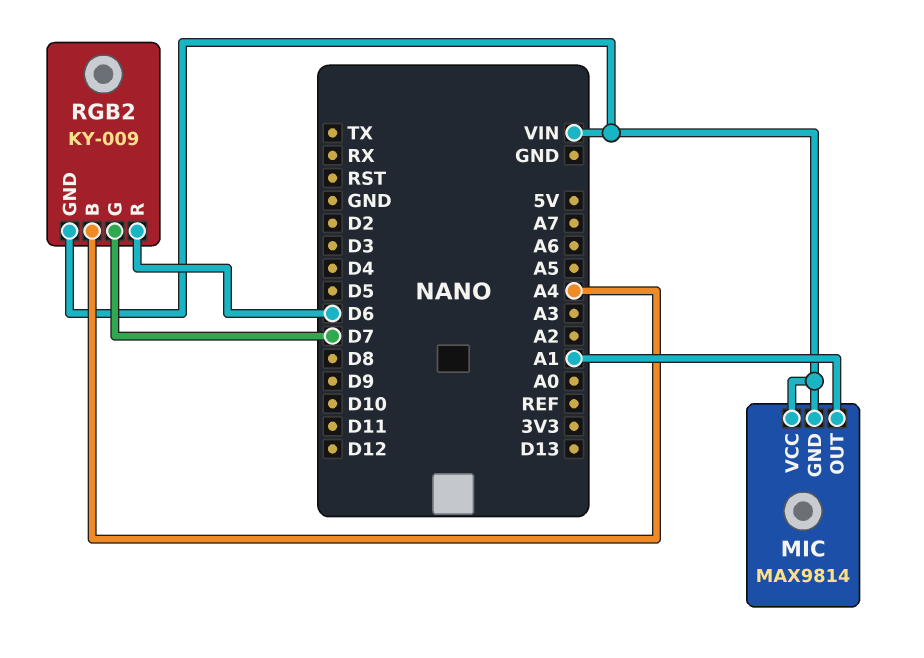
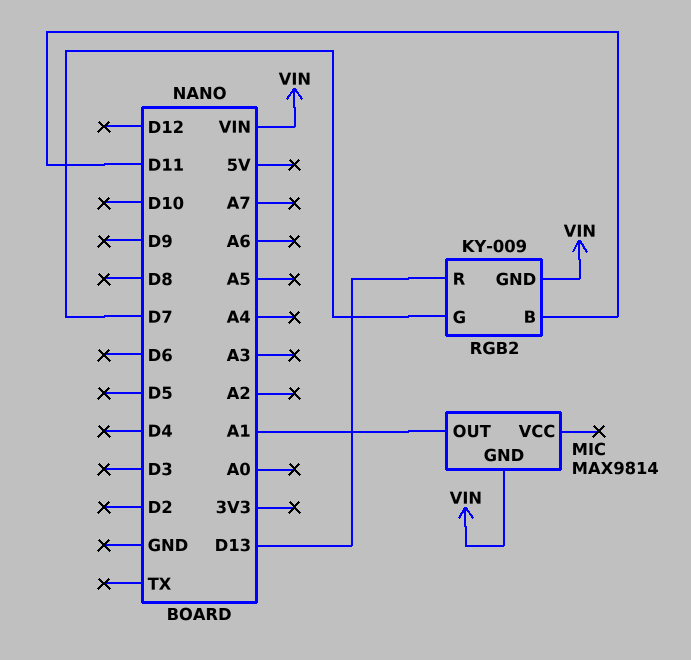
MIC pin VCC: VIN -> none
RGB2 pin B: A4 -> D11
RGB2 pin R: D6 -> D13

